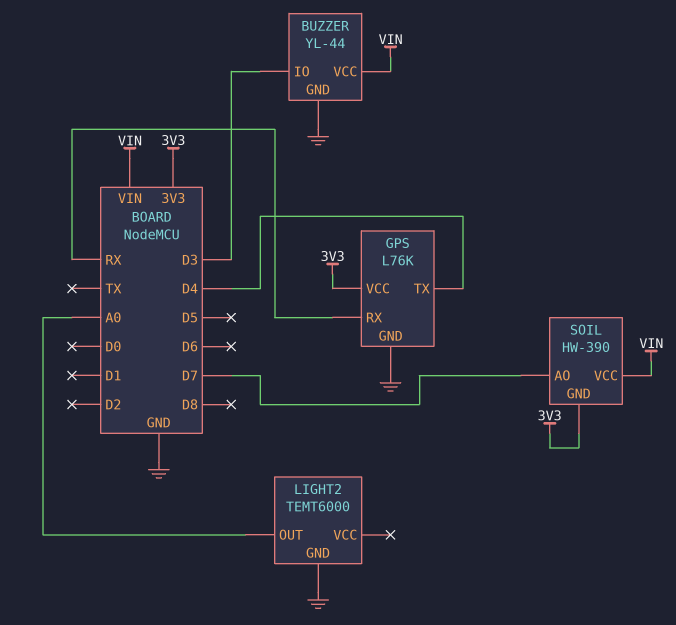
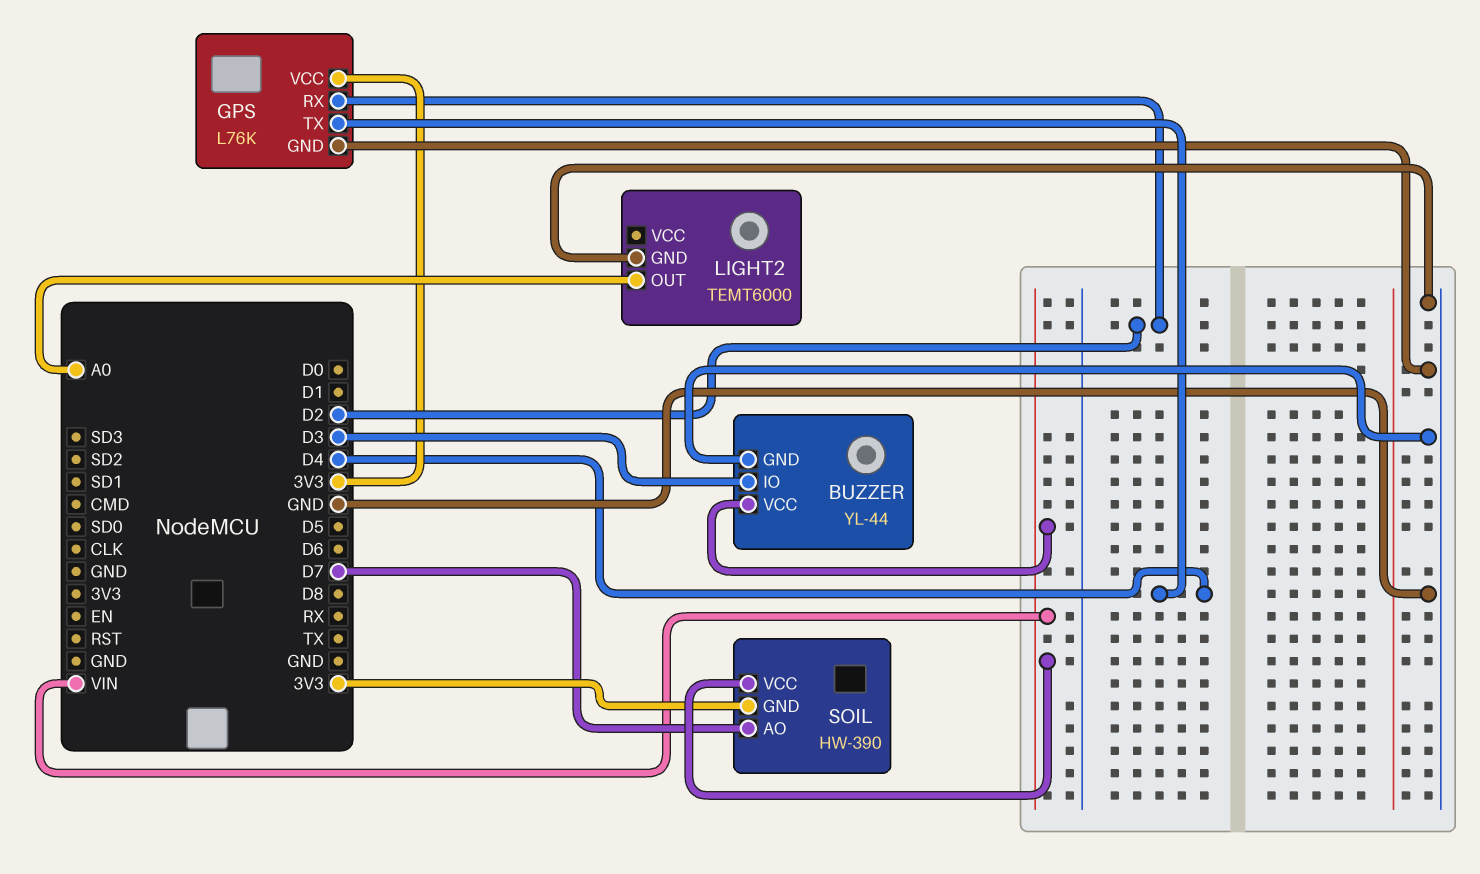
GPS pin RX: RX -> D2

